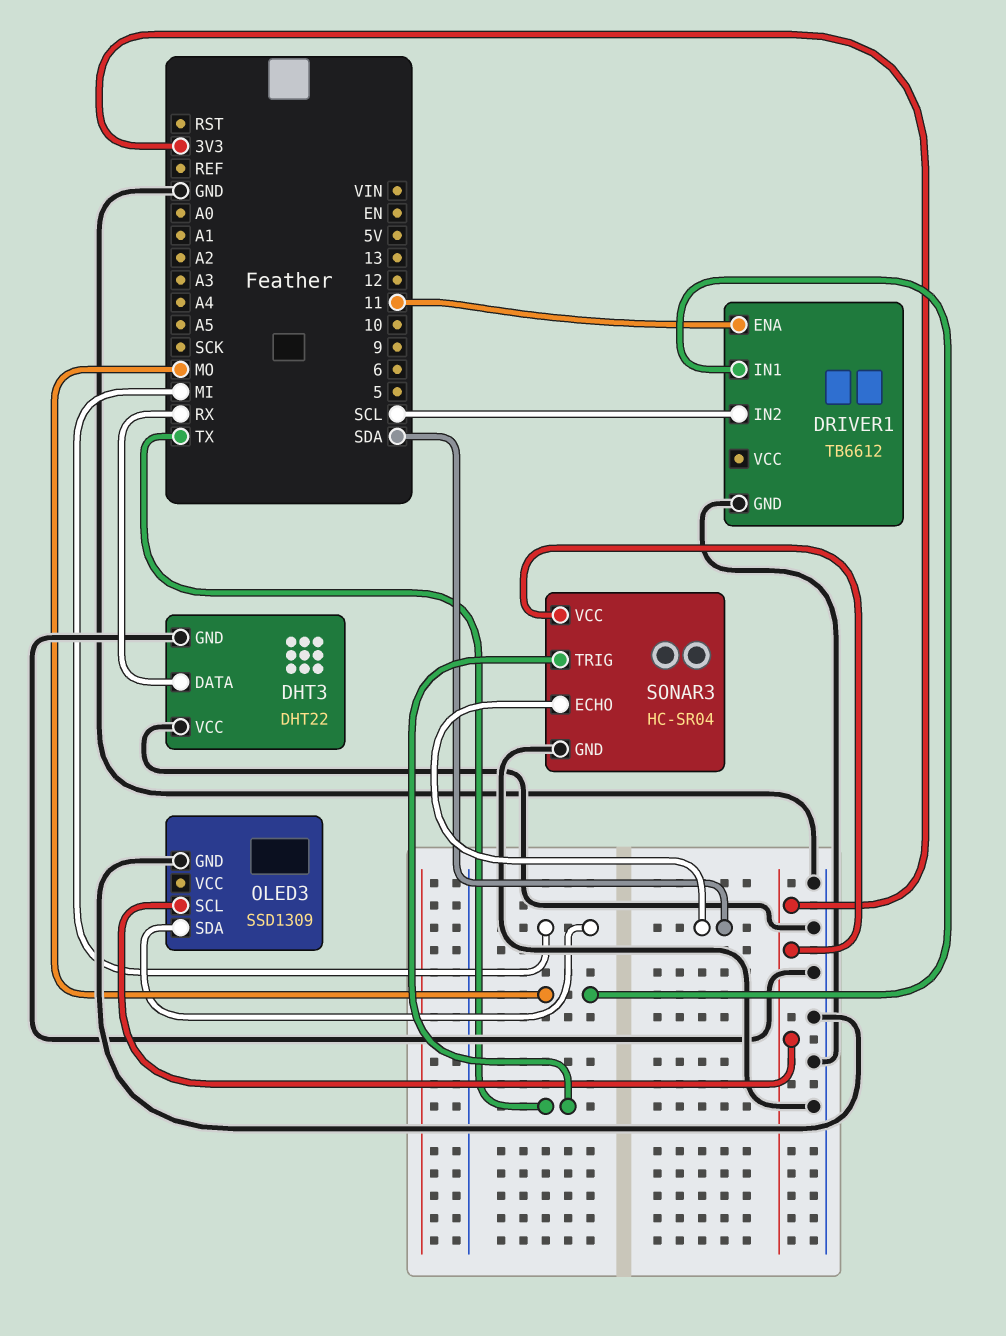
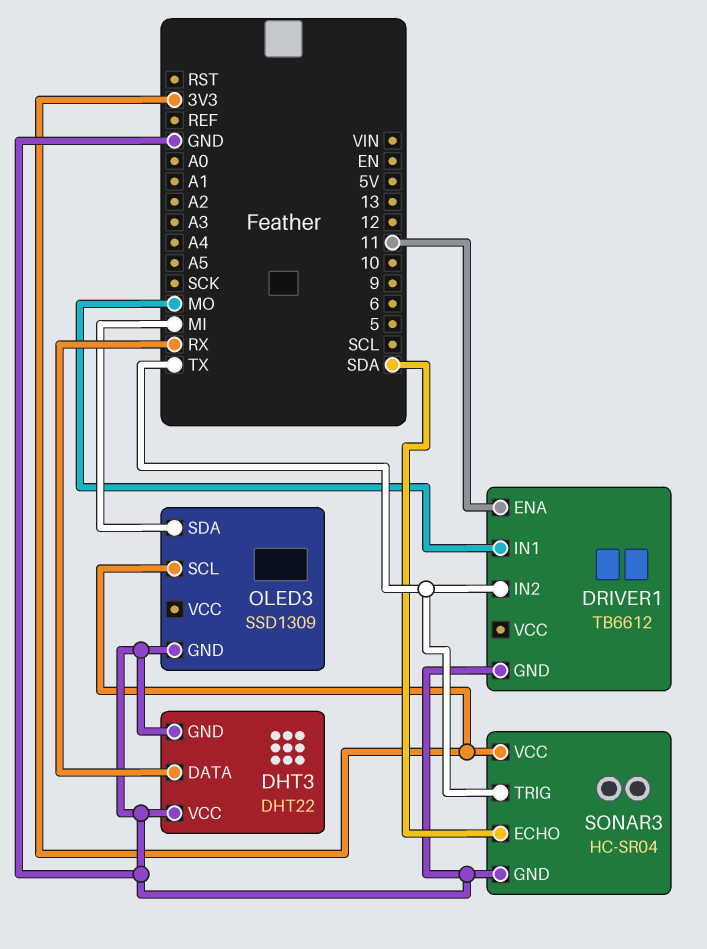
DRIVER1 pin IN2: SCL -> TX

